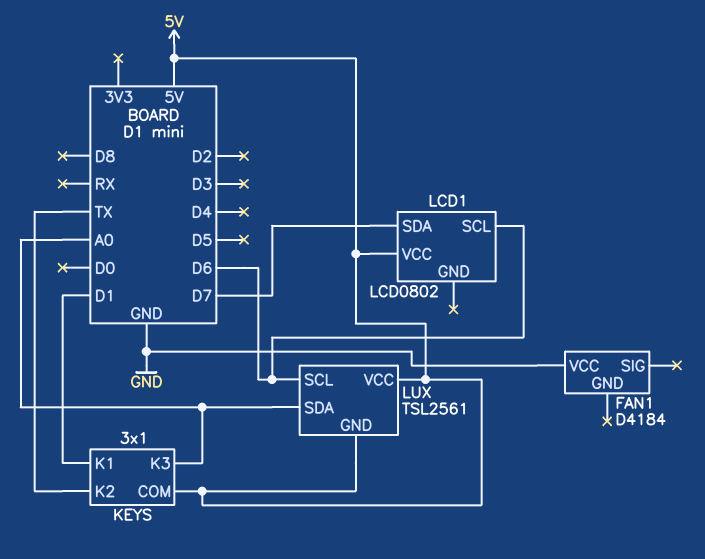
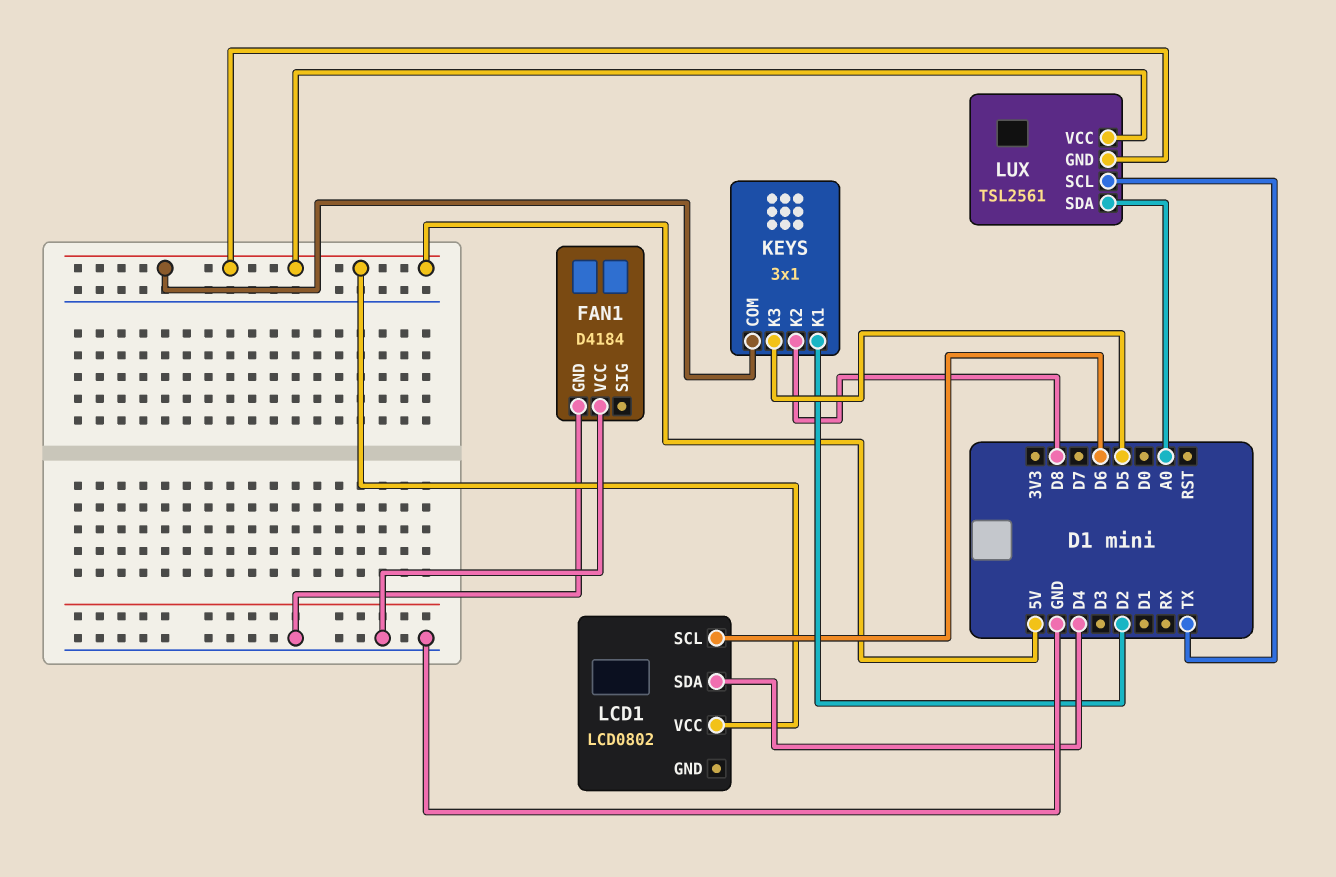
FAN1 pin GND: none -> GND
KEYS pin K1: D1 -> D2
KEYS pin K2: TX -> D8
KEYS pin K3: A0 -> D5
LCD1 pin SDA: D7 -> D4
LUX pin SCL: D6 -> TX

